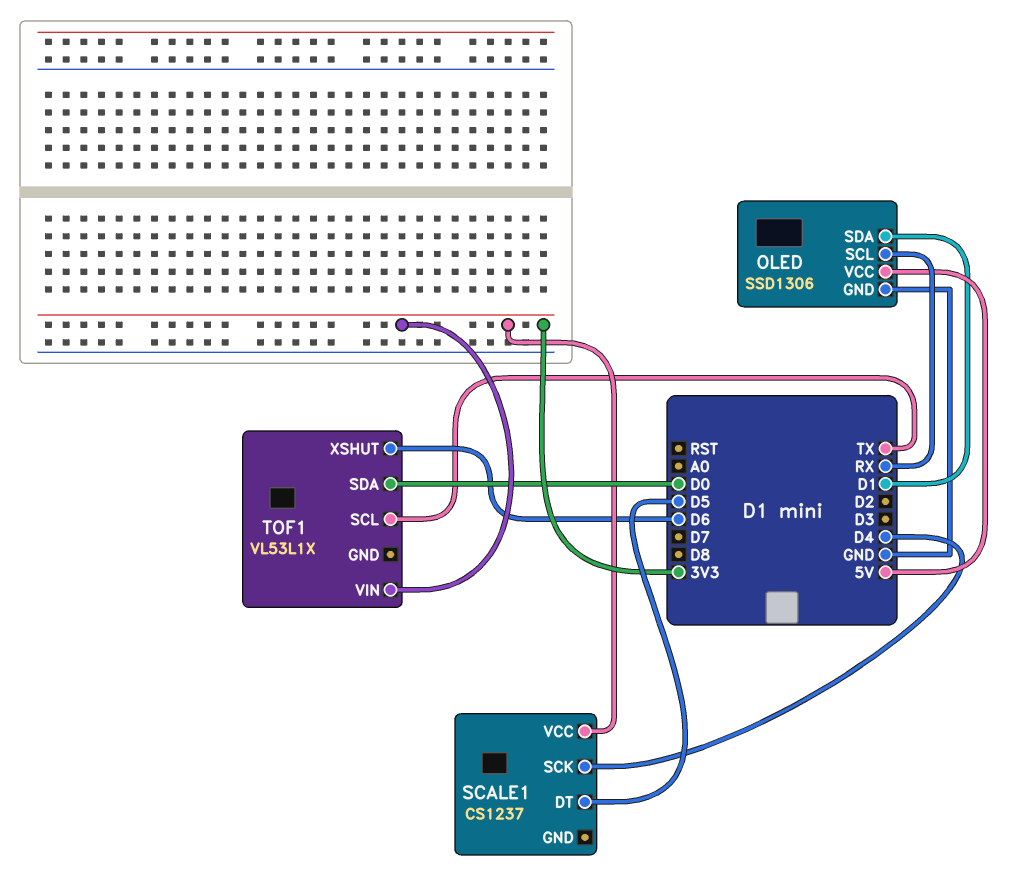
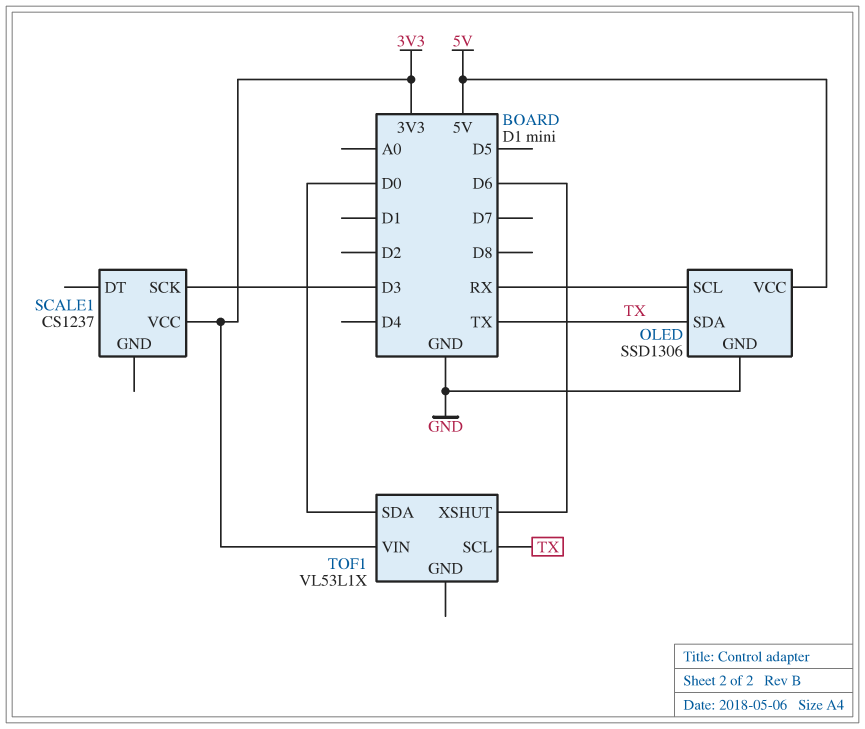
OLED pin SDA: D1 -> TX
SCALE1 pin DT: D5 -> none
SCALE1 pin SCK: D4 -> D3

